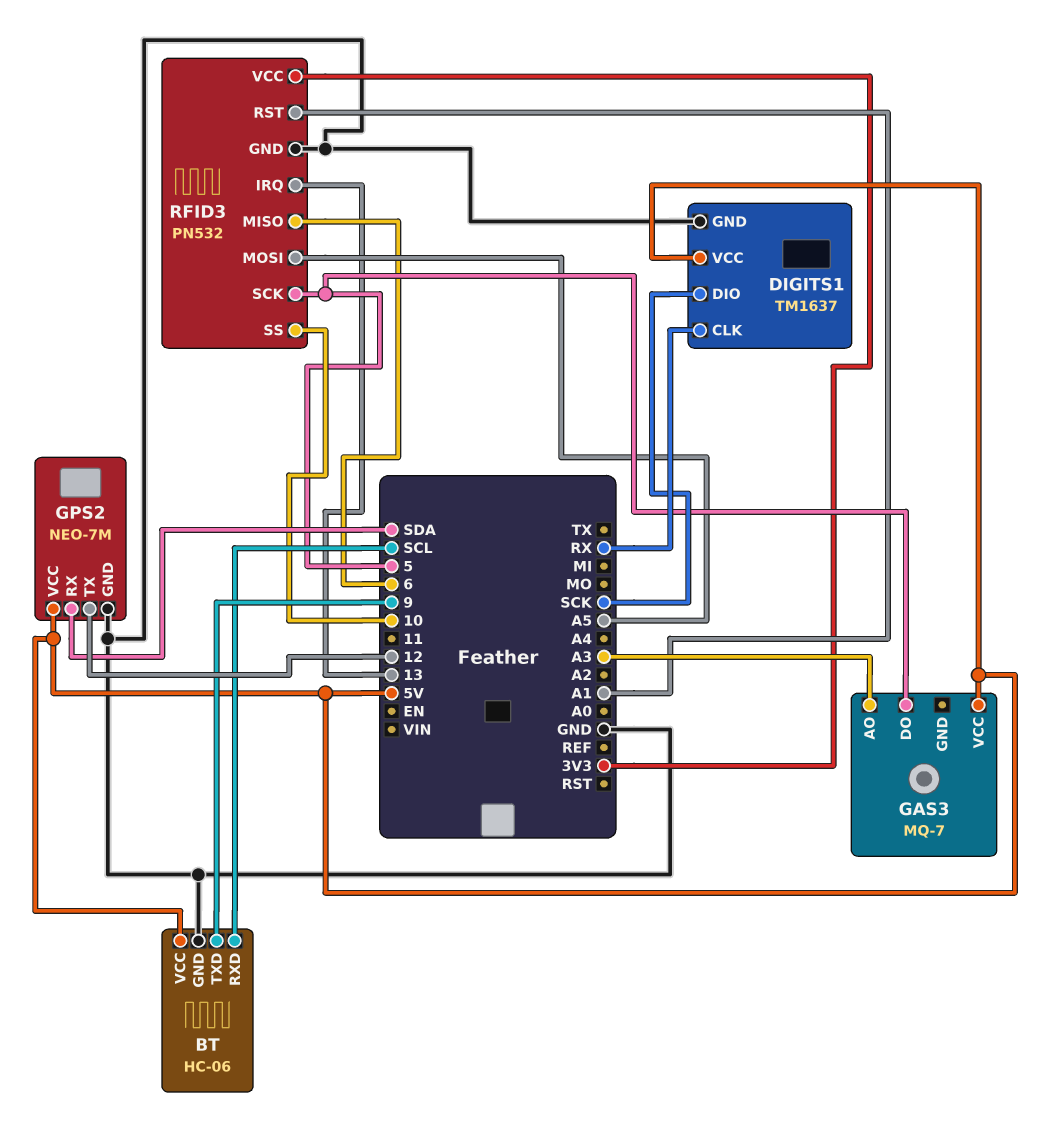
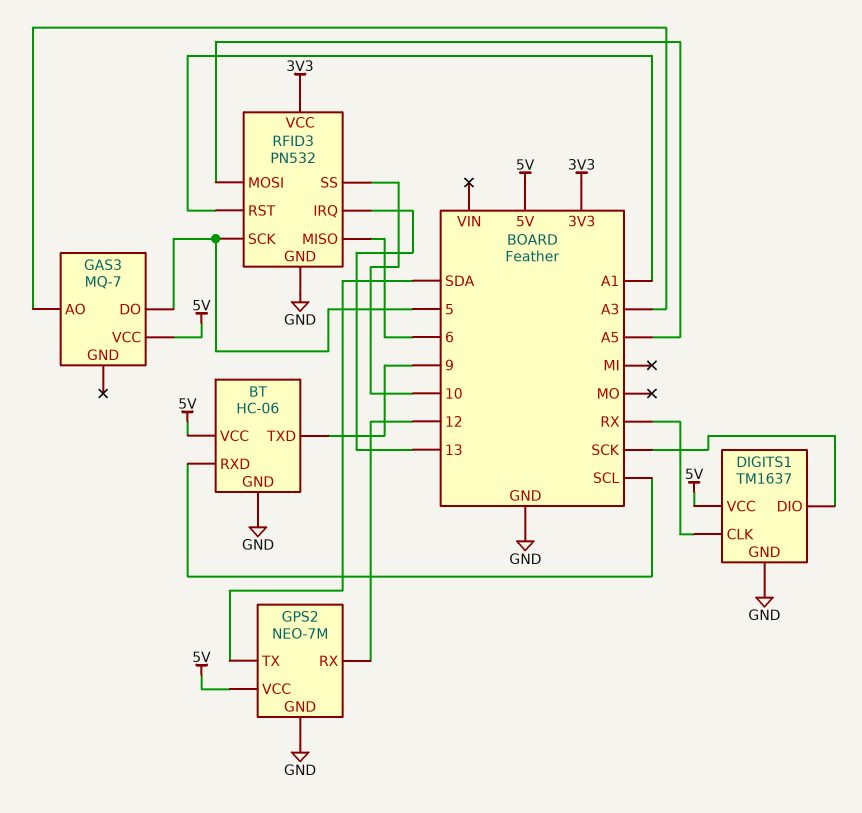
GPS2 pin RX: SDA -> 12
GPS2 pin TX: 12 -> SDA

